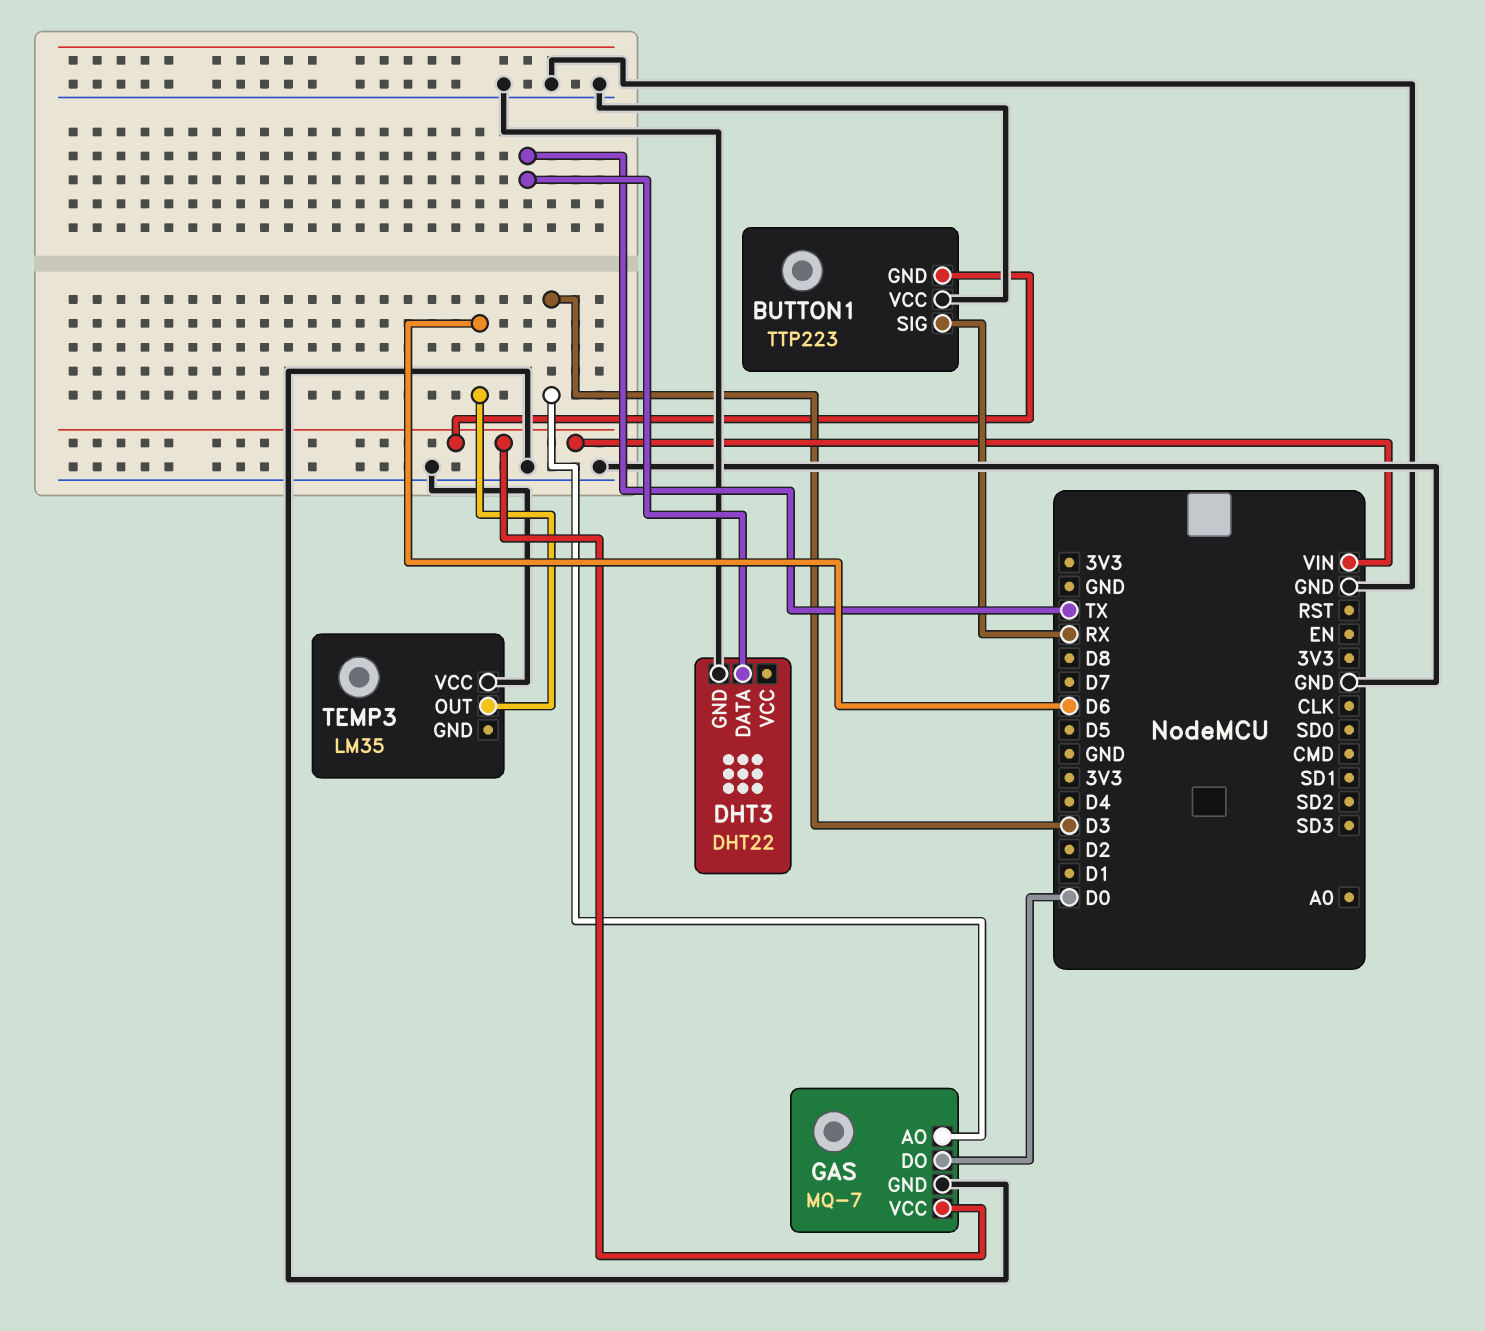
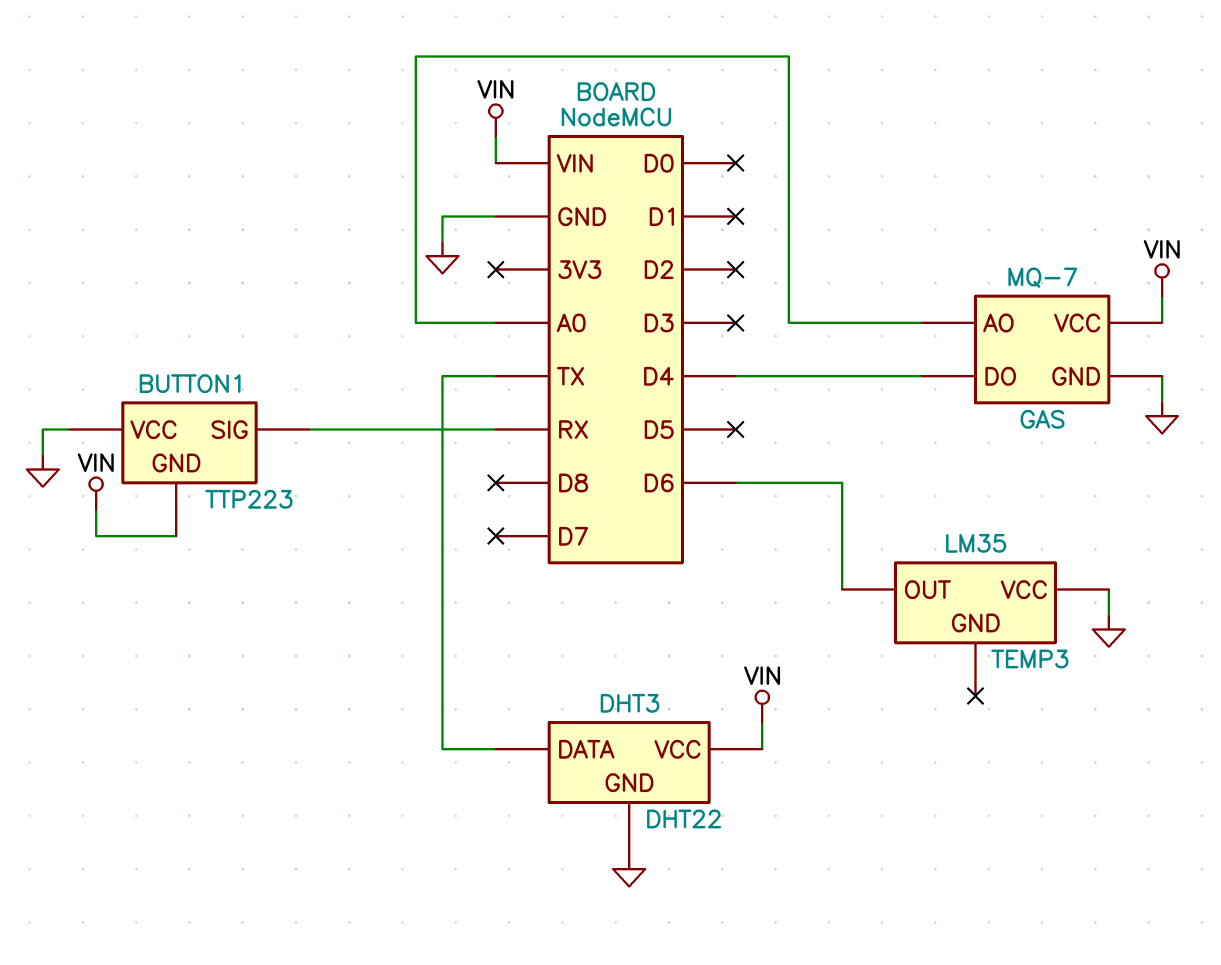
DHT3 pin VCC: none -> VIN
GAS pin AO: D3 -> A0
GAS pin DO: D0 -> D4

